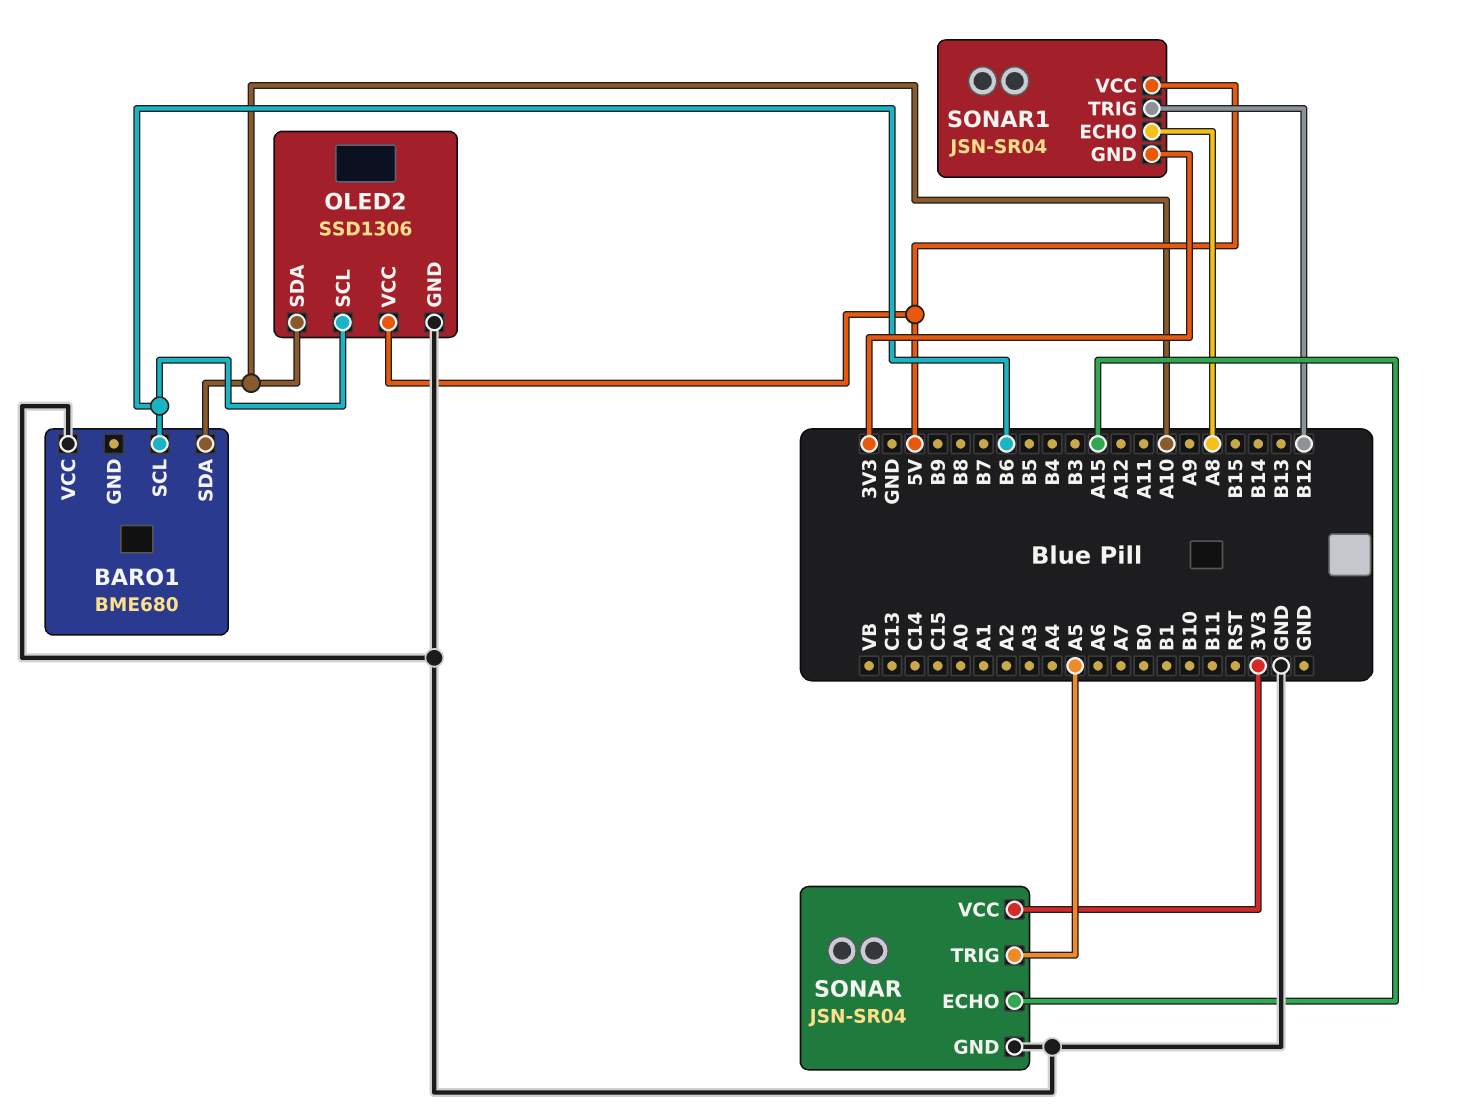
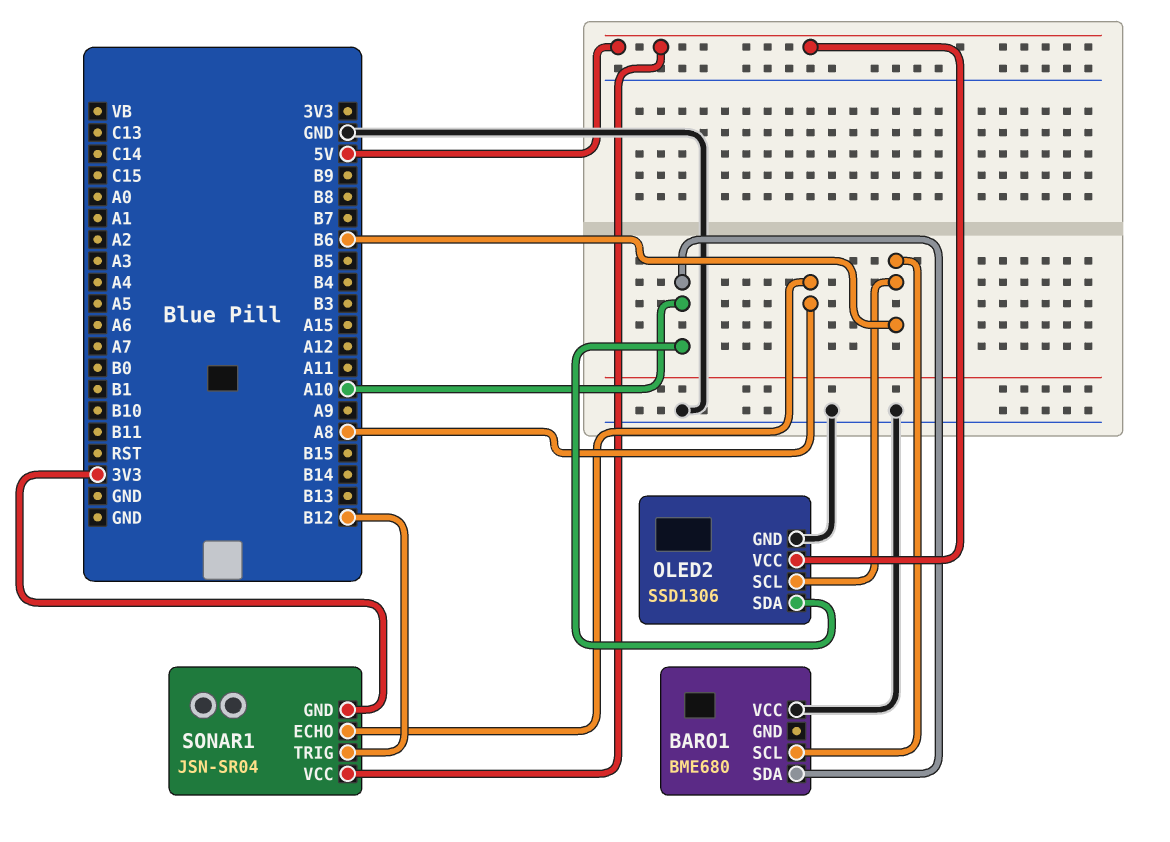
SONAR: JSN-SR04 -> none
SONAR pin ECHO: A15 -> none
SONAR pin GND: GND -> none
SONAR pin TRIG: A5 -> none
SONAR pin VCC: 3V3 -> none

